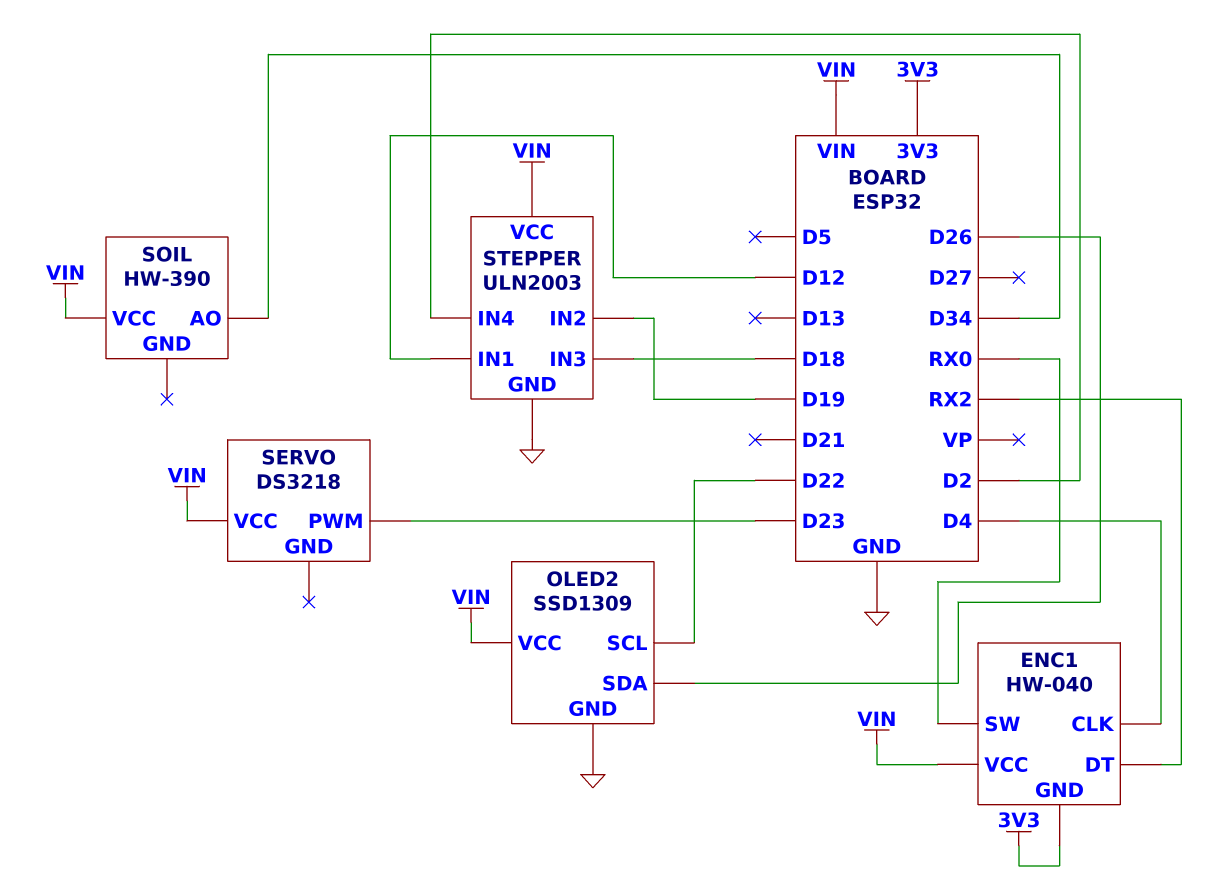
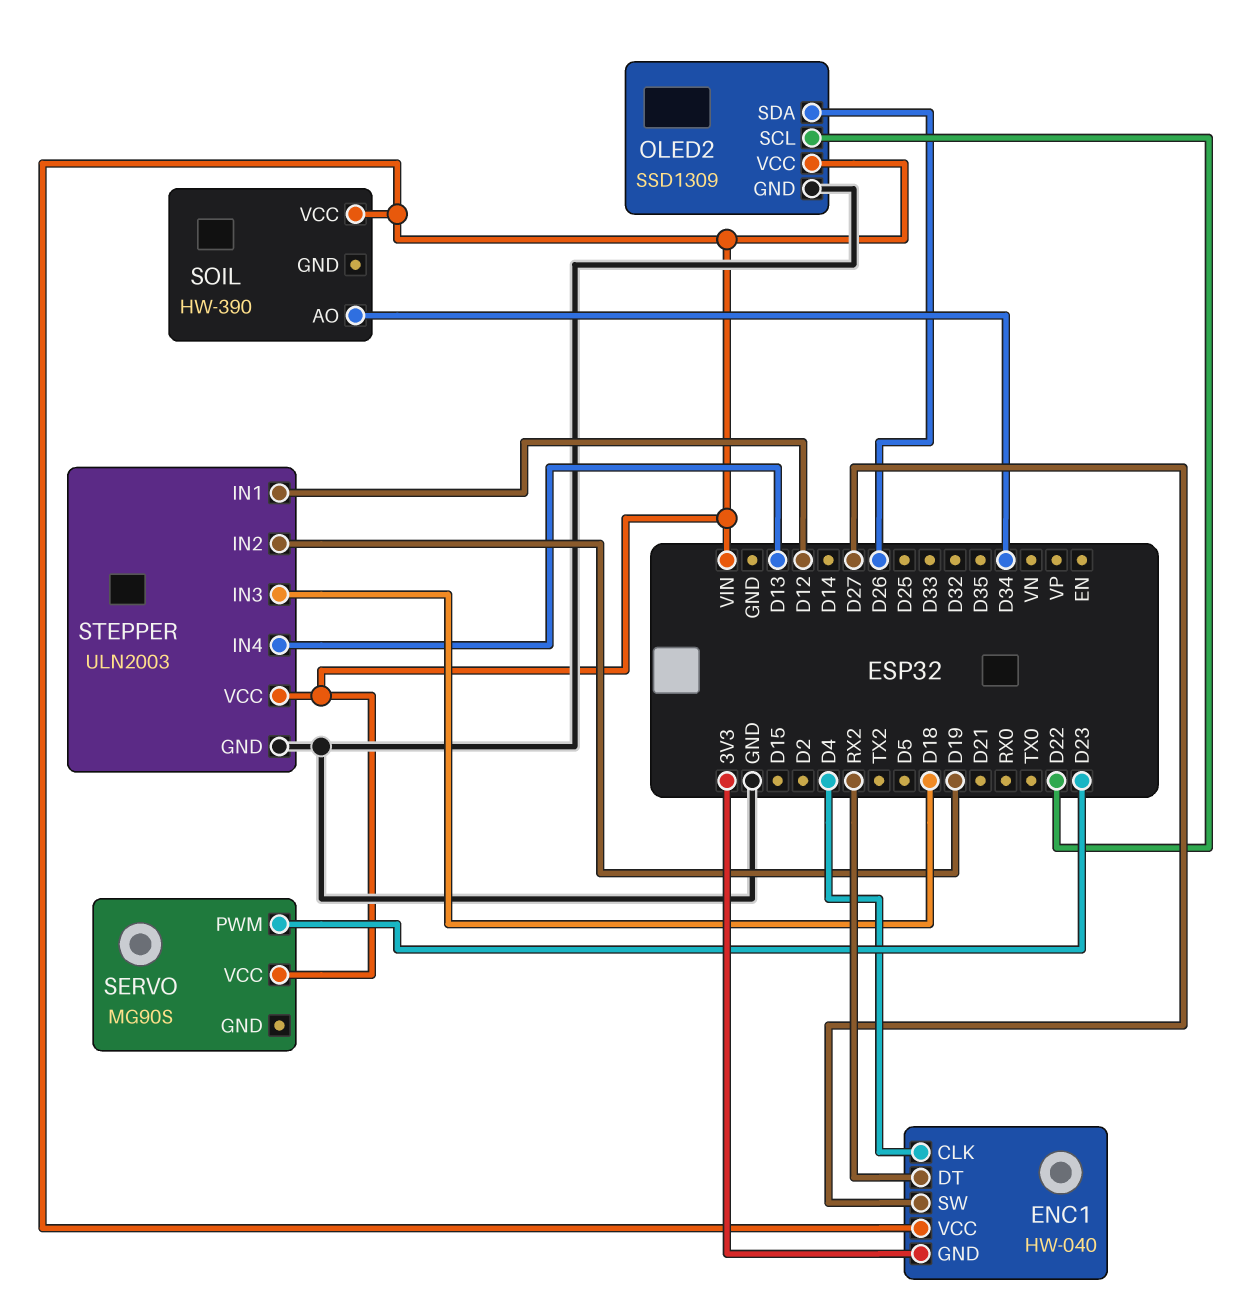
ENC1 pin SW: RX0 -> D27
SERVO: DS3218 -> MG90S
STEPPER pin IN4: D2 -> D13

